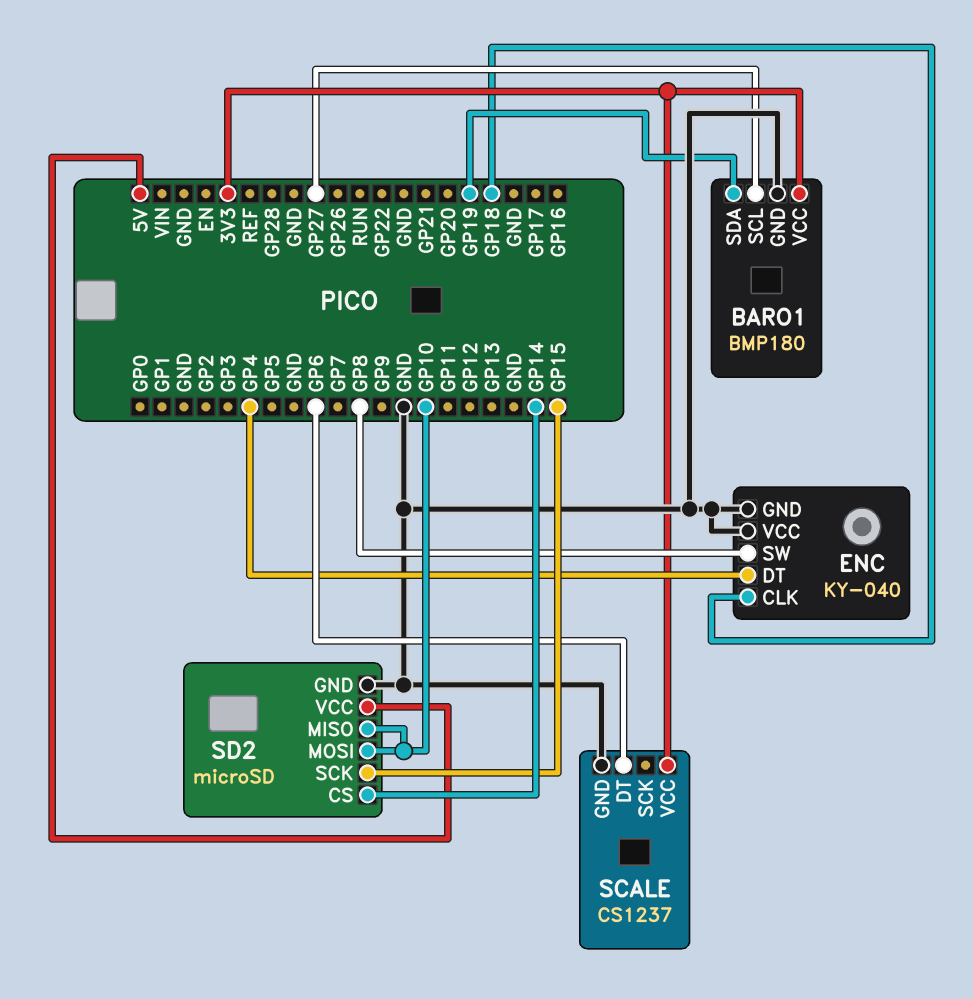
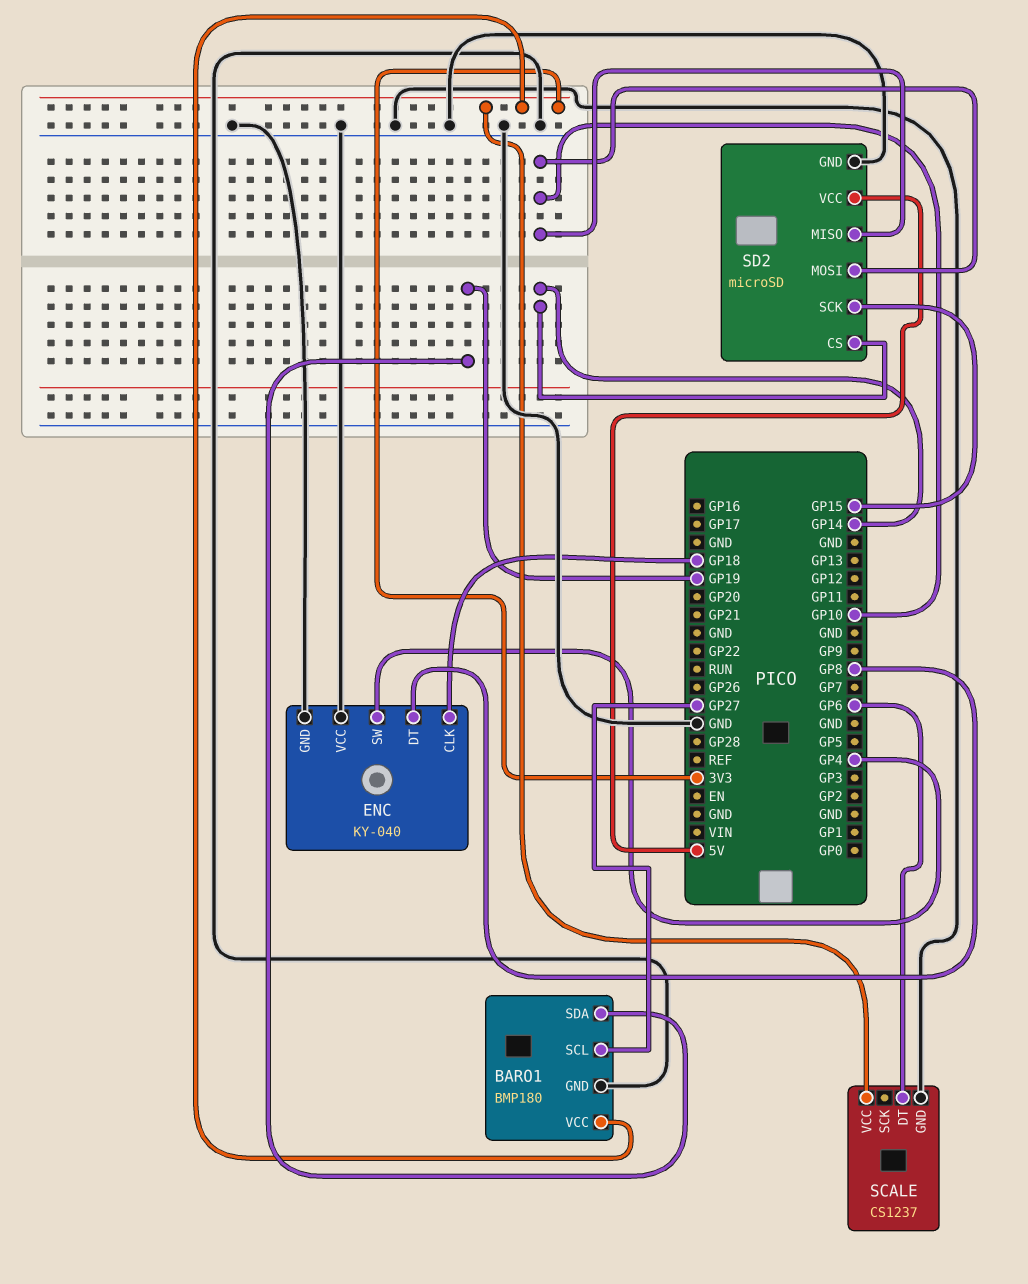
ENC pin DT: GP4 -> GP8
ENC pin SW: GP8 -> GP4

